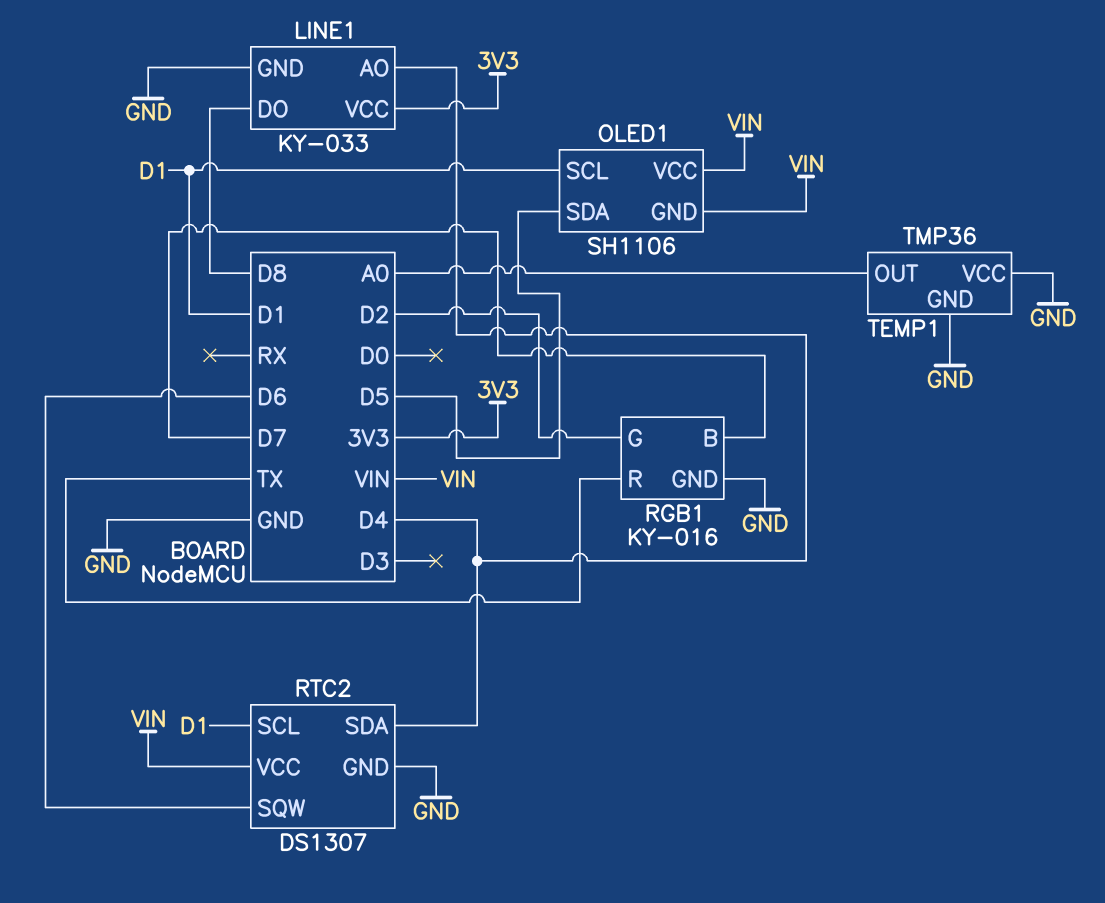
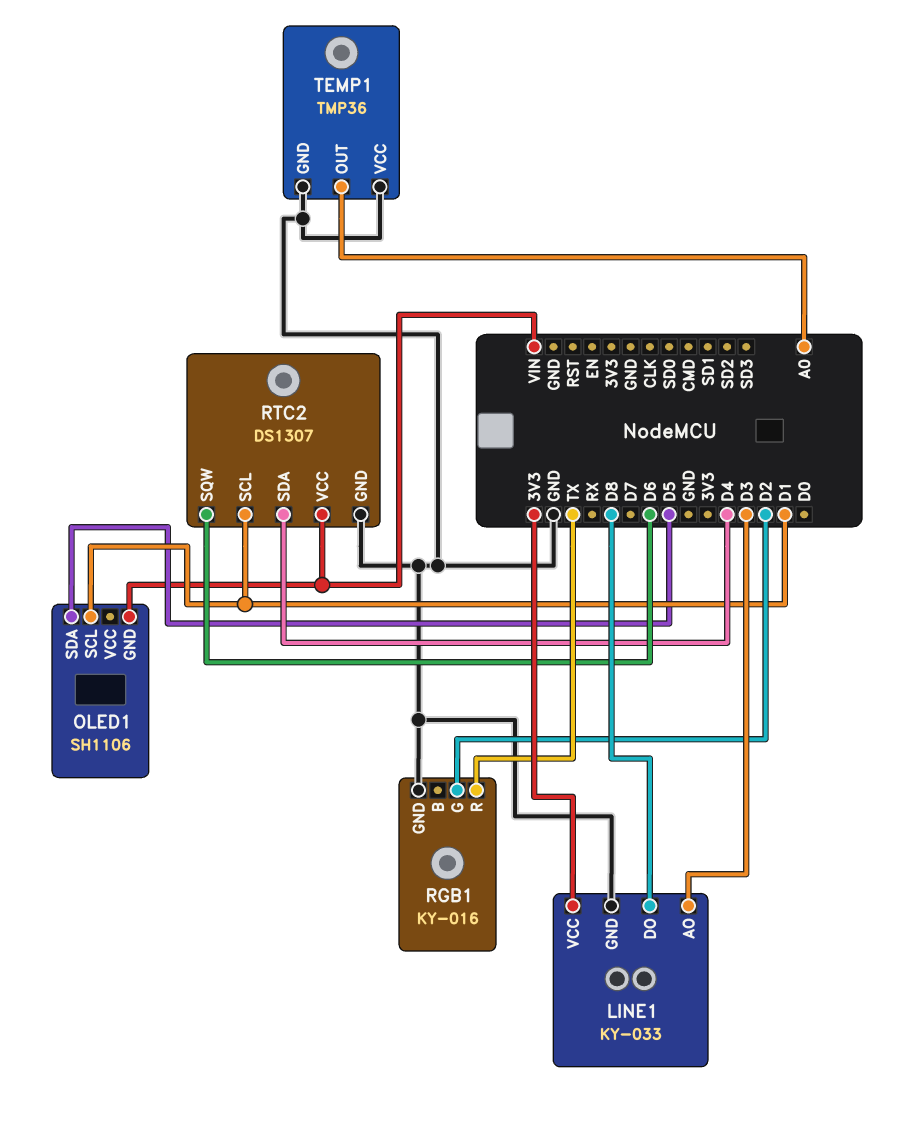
LINE1 pin AO: D4 -> D3
OLED1 pin VCC: VIN -> none
RGB1 pin B: D7 -> none

